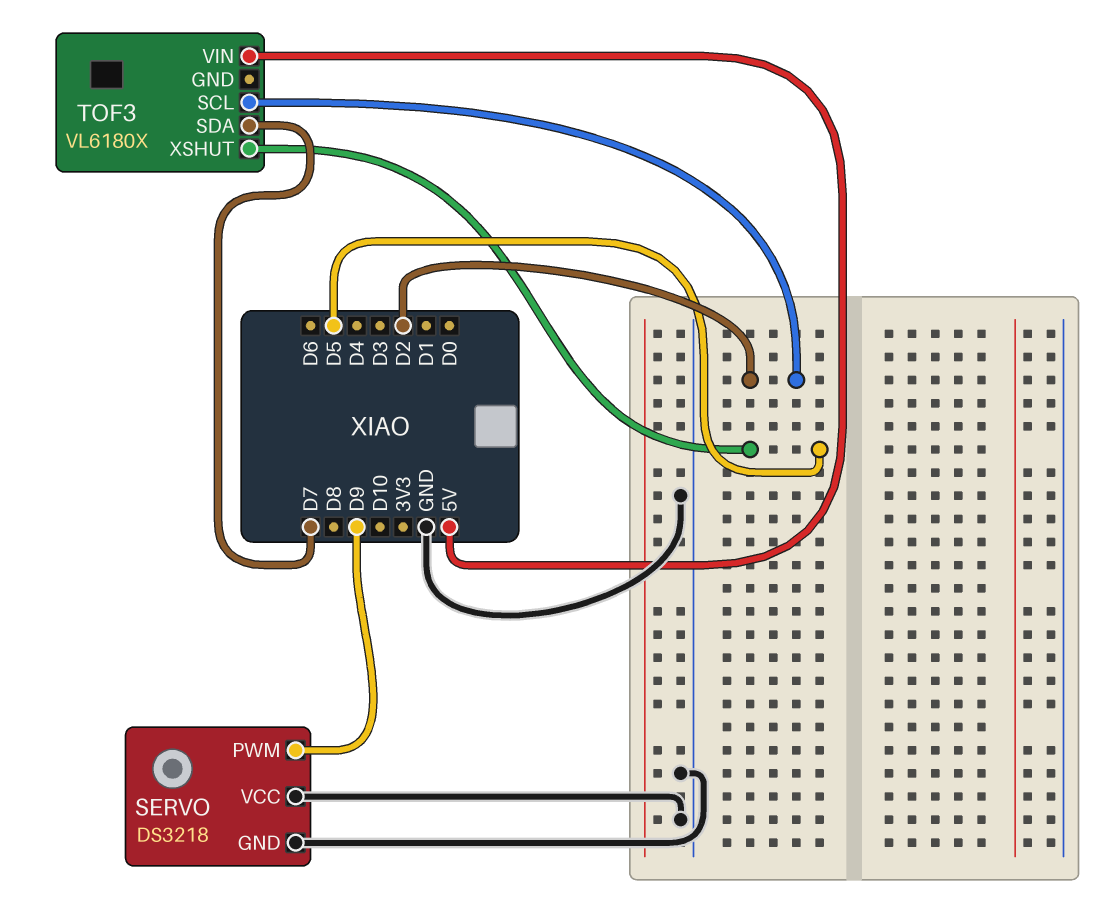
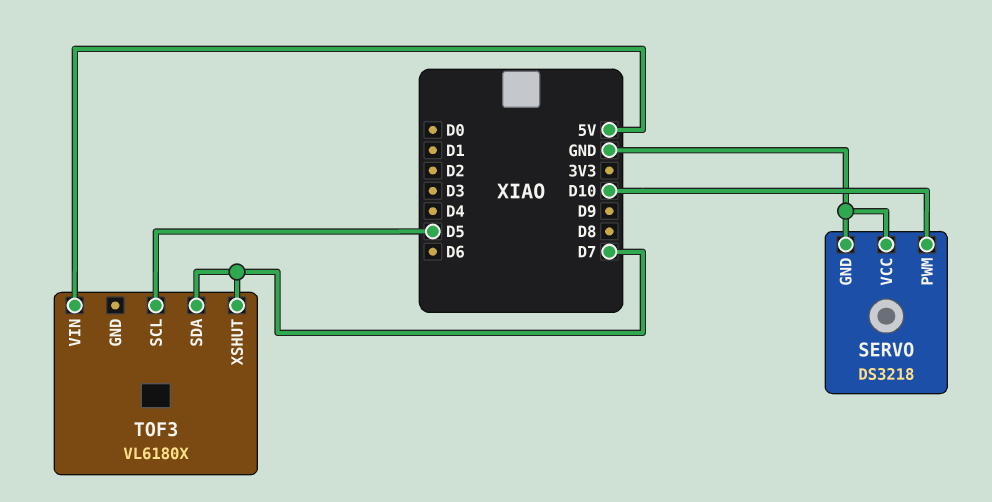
SERVO pin PWM: D9 -> D10
TOF3 pin SCL: D2 -> D5
TOF3 pin XSHUT: D5 -> D7

